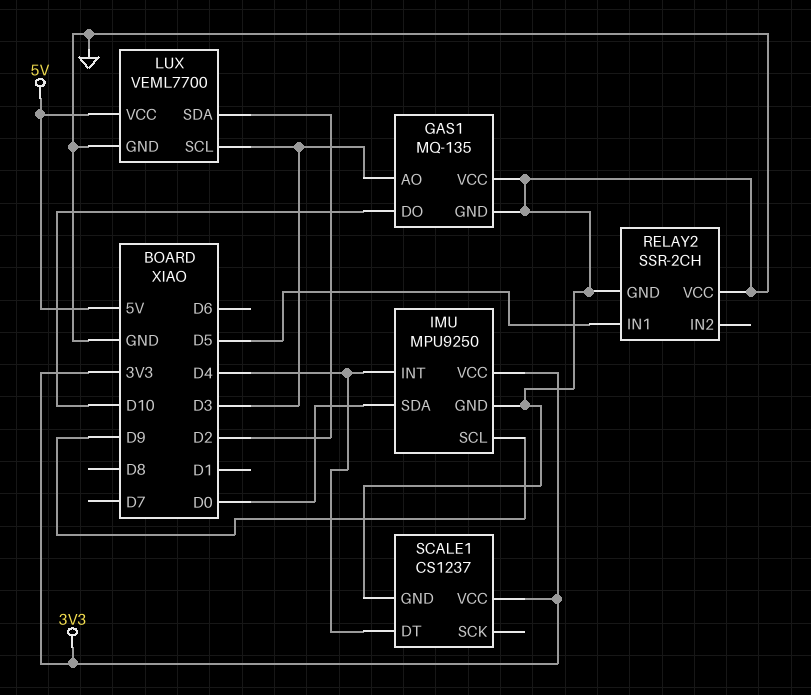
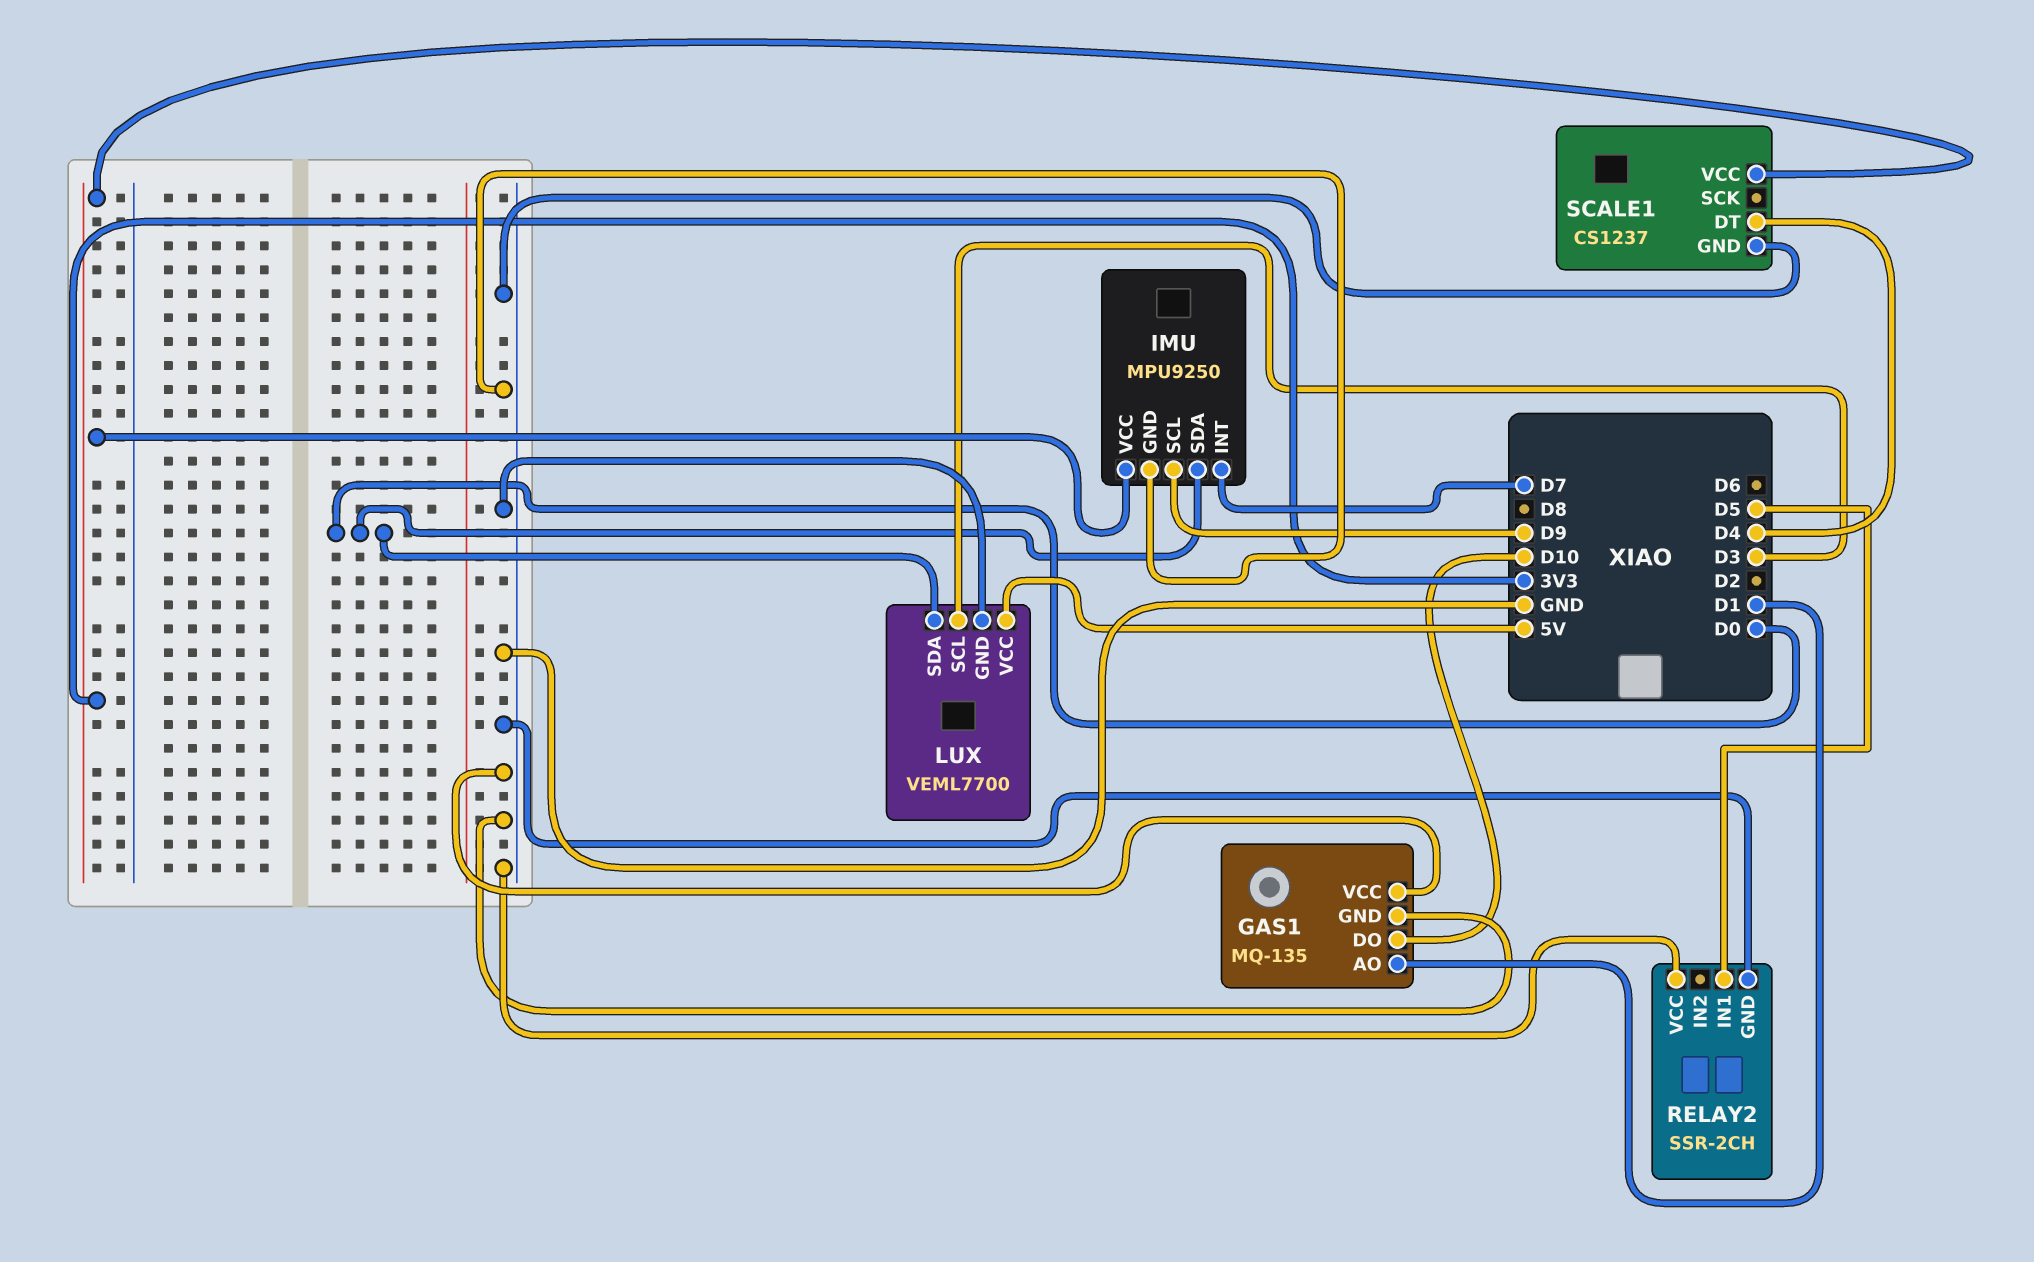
GAS1 pin AO: D3 -> D1
IMU pin INT: D4 -> D7
LUX pin SDA: D2 -> D0

